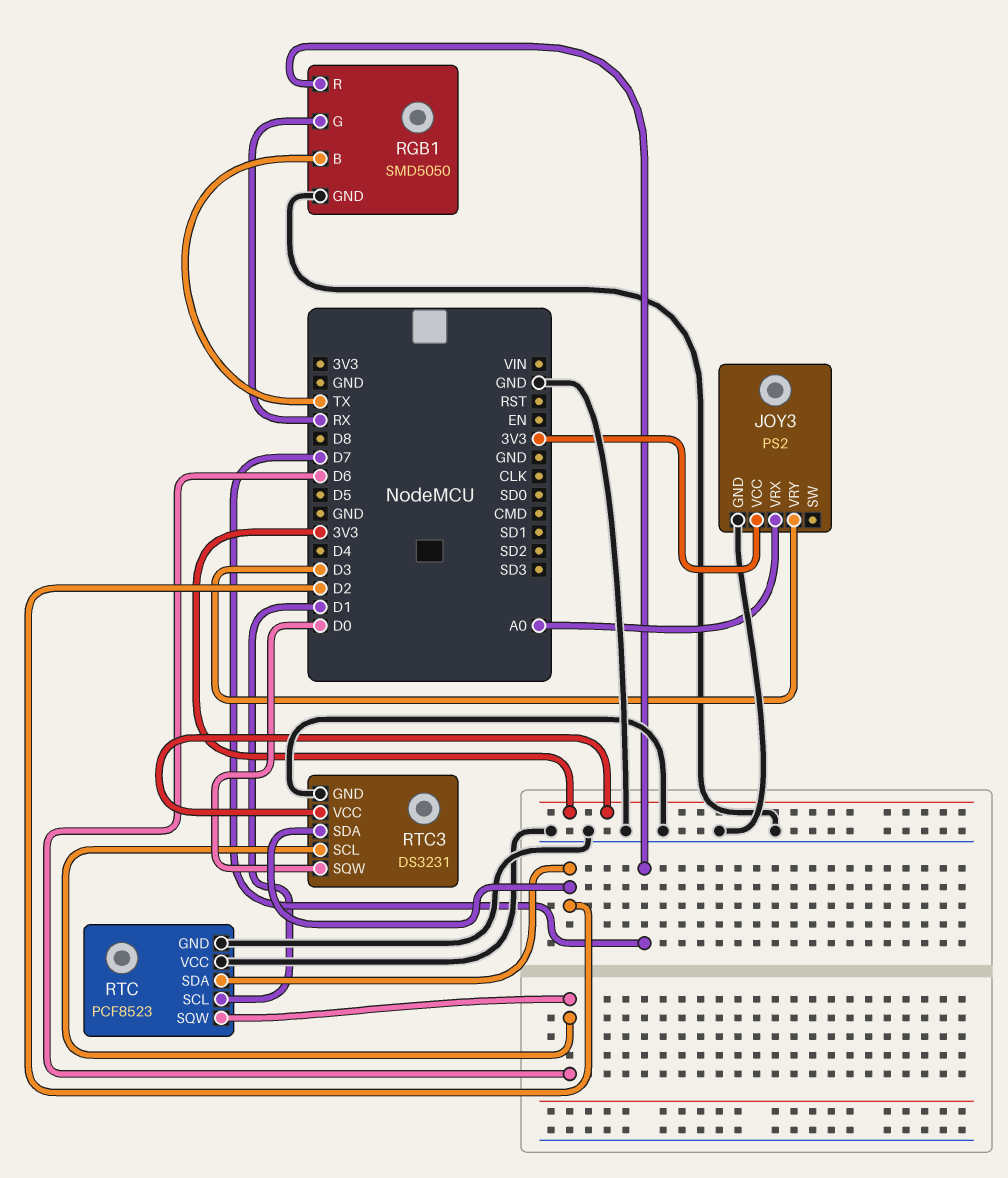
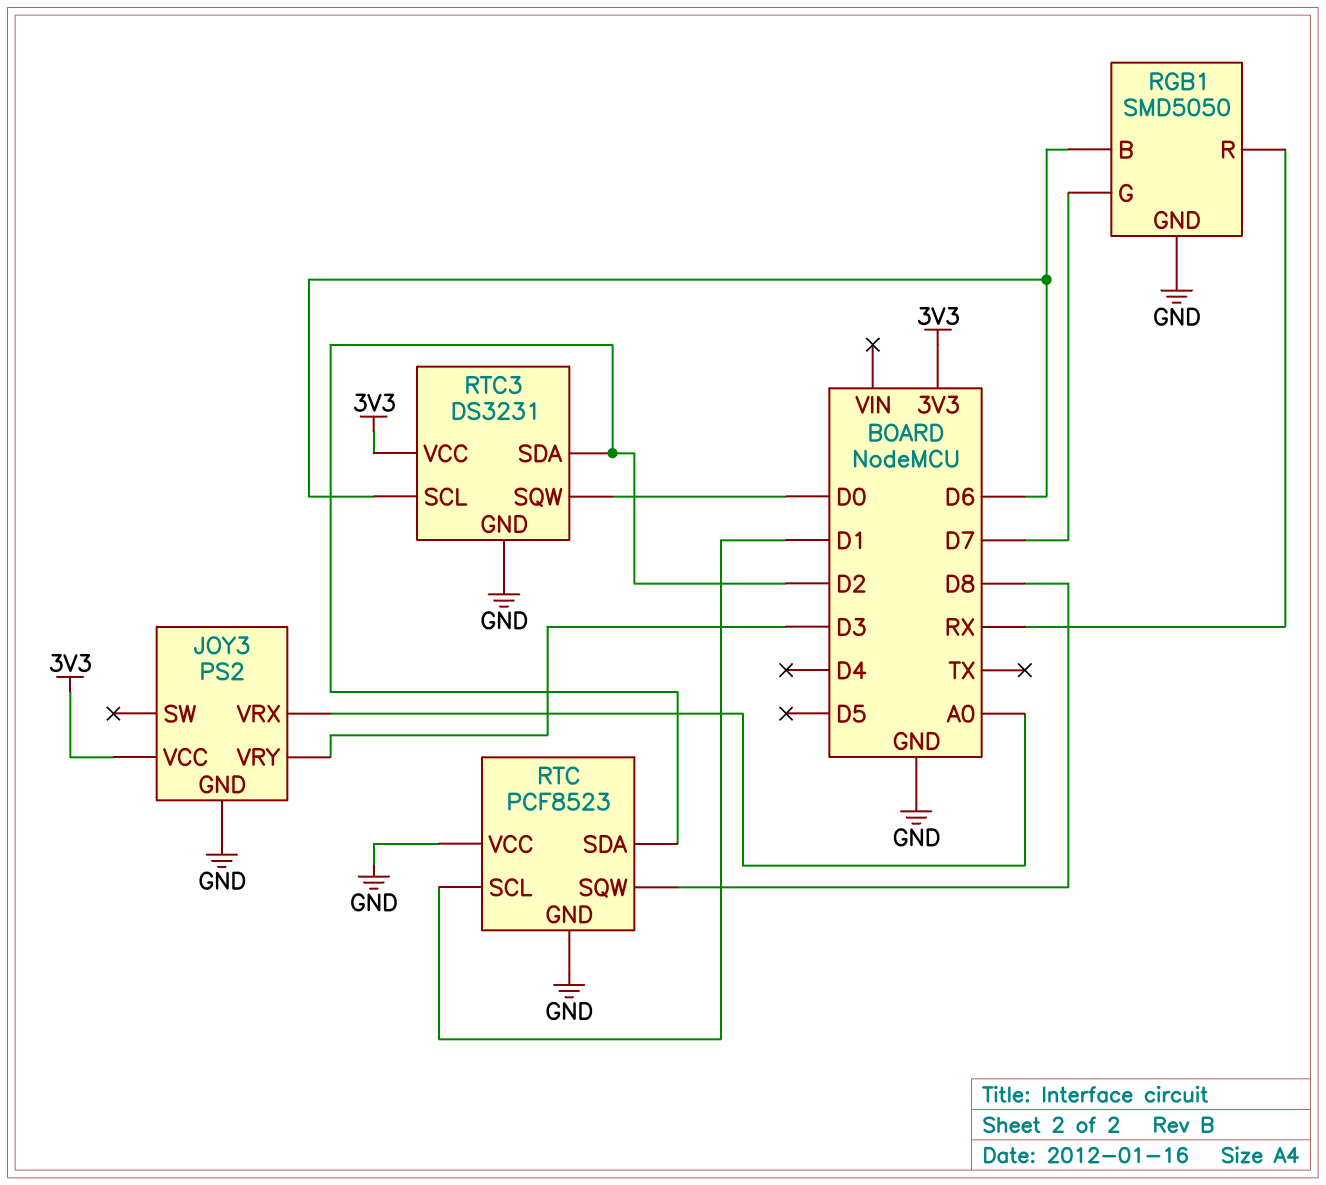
RGB1 pin B: TX -> D6
RGB1 pin G: RX -> D7
RGB1 pin R: D7 -> RX
RTC pin SQW: D6 -> D8

